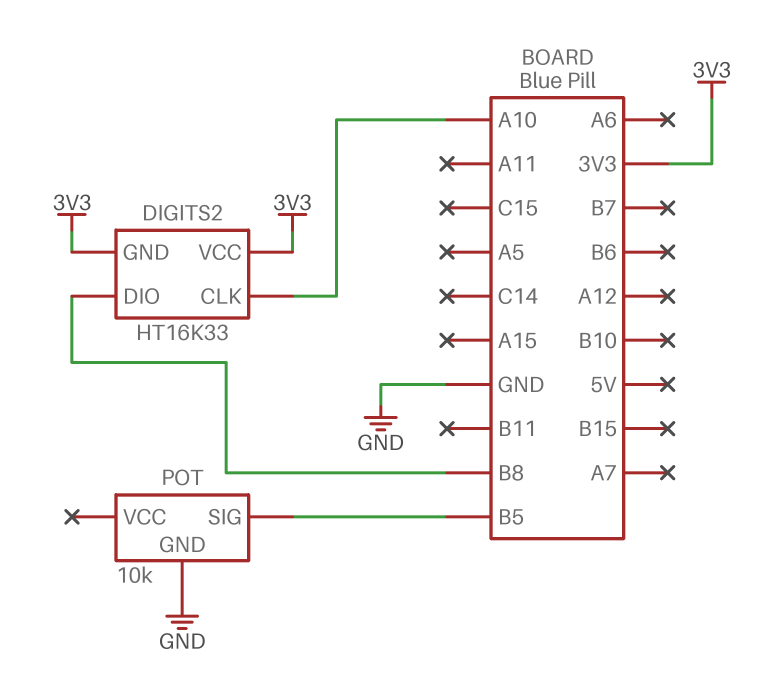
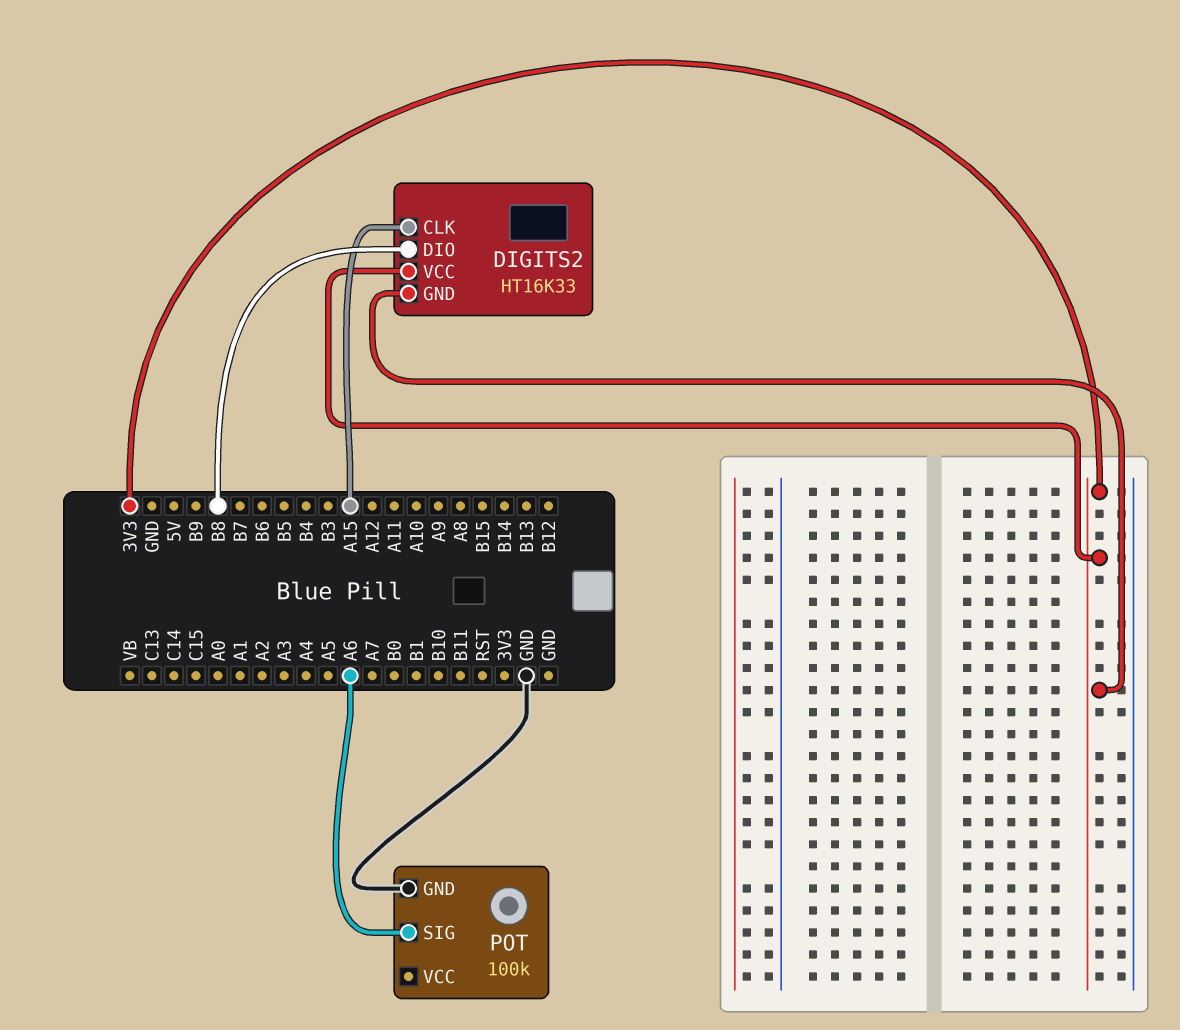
DIGITS2 pin CLK: A10 -> A15
POT: 10k -> 100k
POT pin SIG: B5 -> A6

